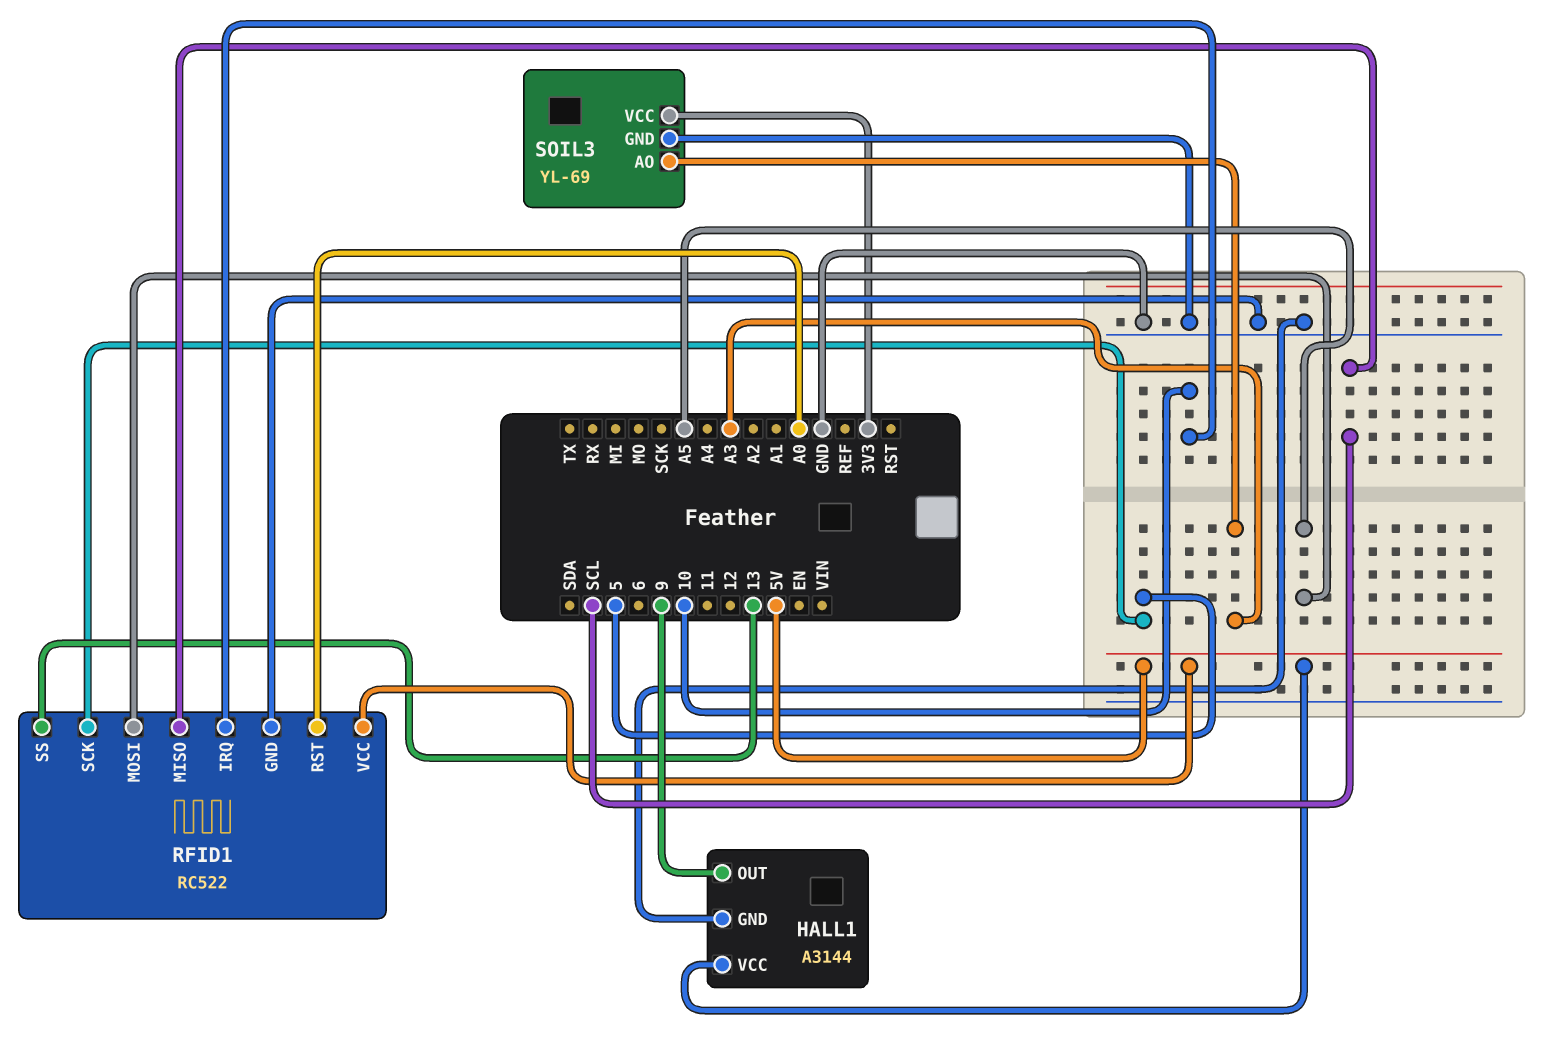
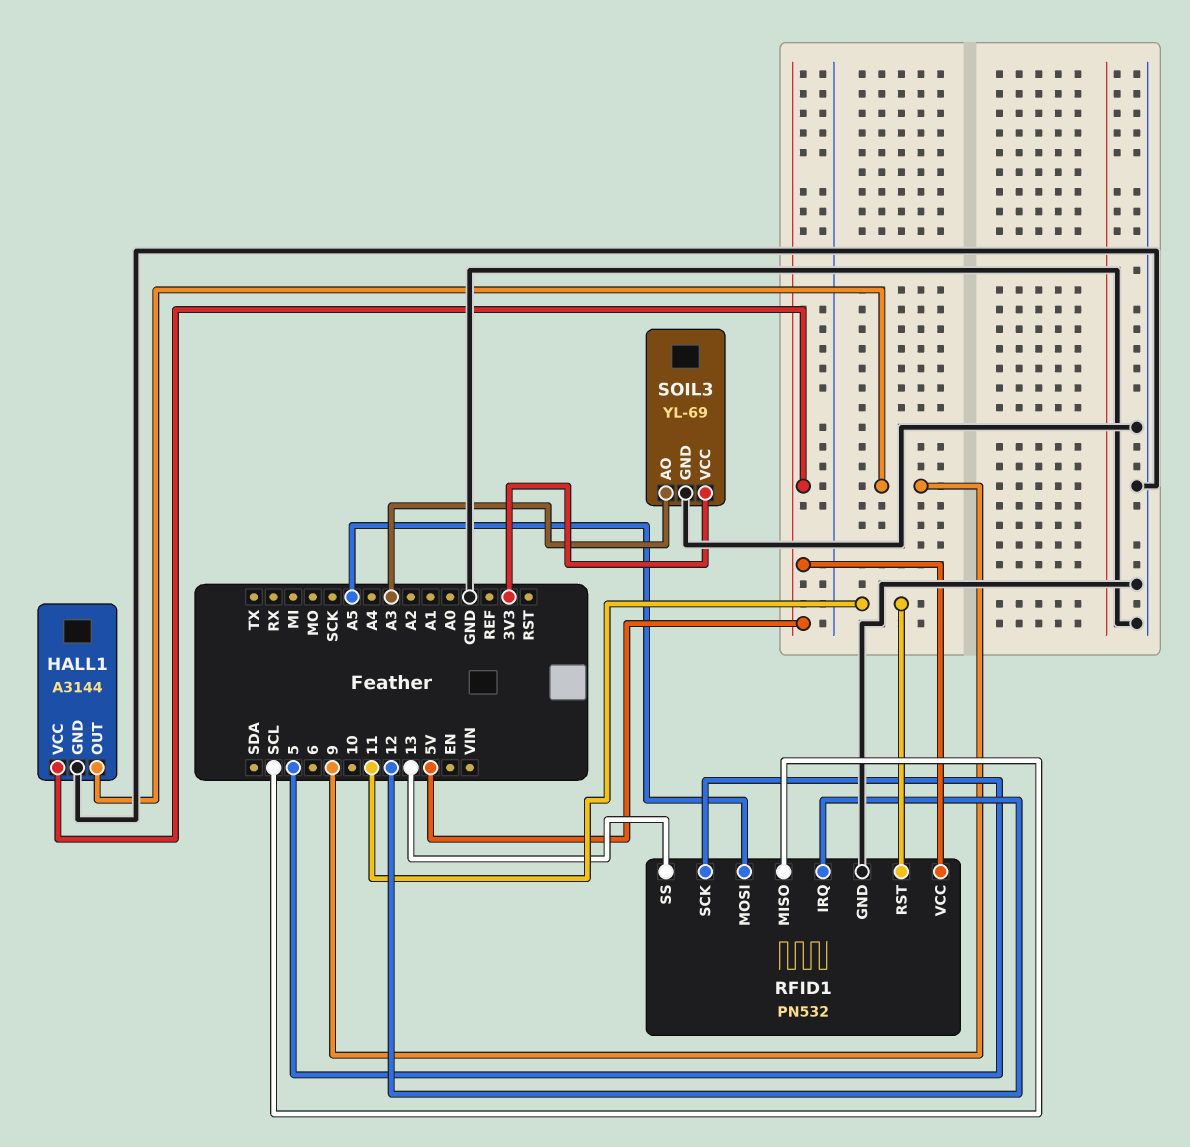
RFID1: RC522 -> PN532
RFID1 pin IRQ: 10 -> 12
RFID1 pin RST: A0 -> 11

